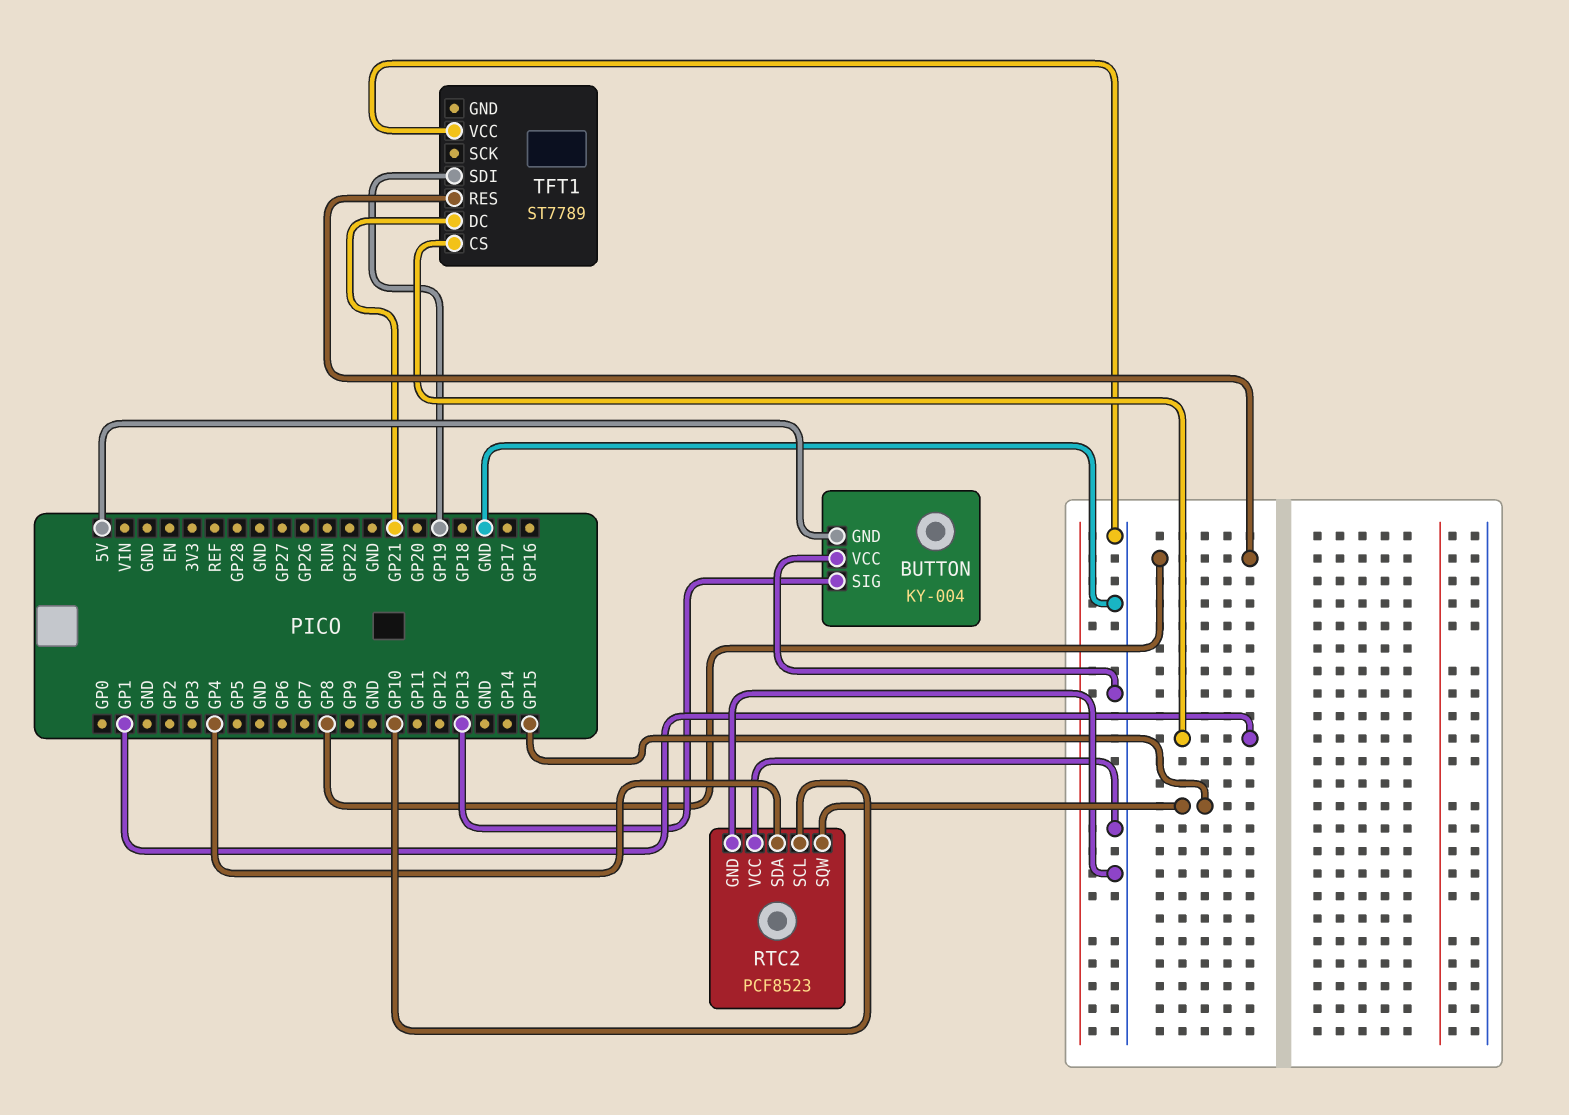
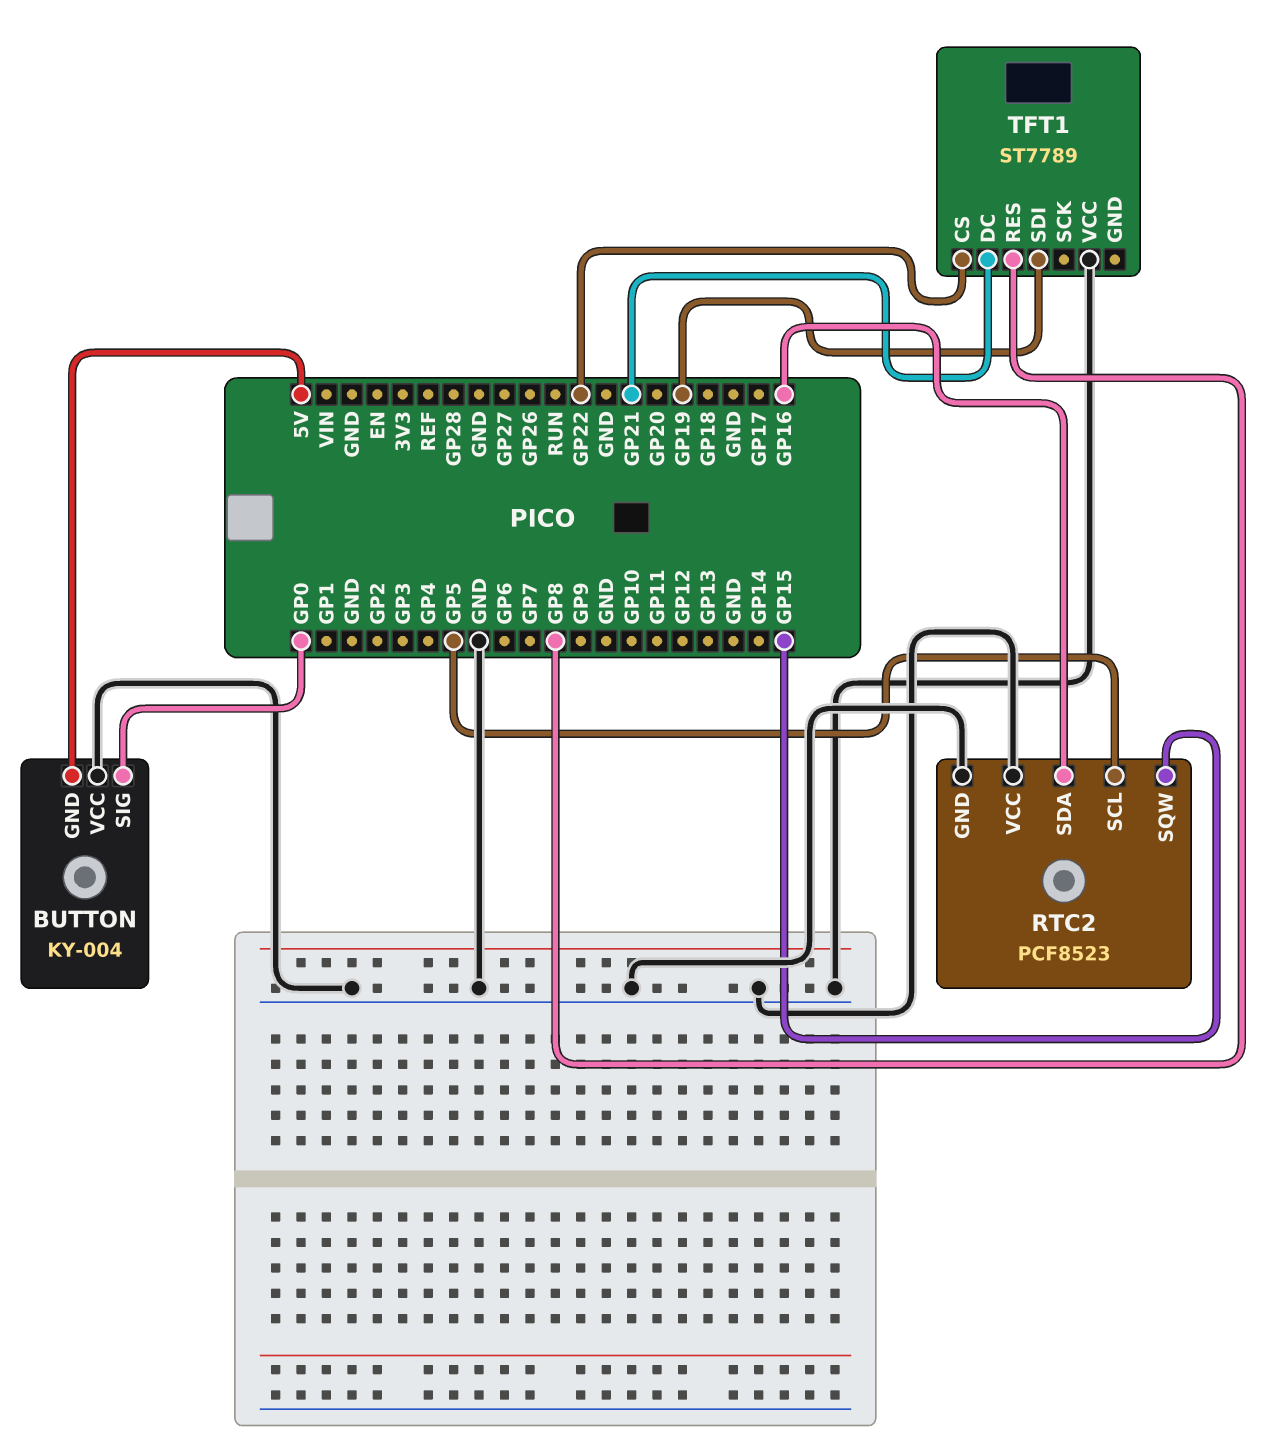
BUTTON pin SIG: GP13 -> GP0
RTC2 pin SCL: GP10 -> GP5
RTC2 pin SDA: GP4 -> GP16
TFT1 pin CS: GP1 -> GP22

